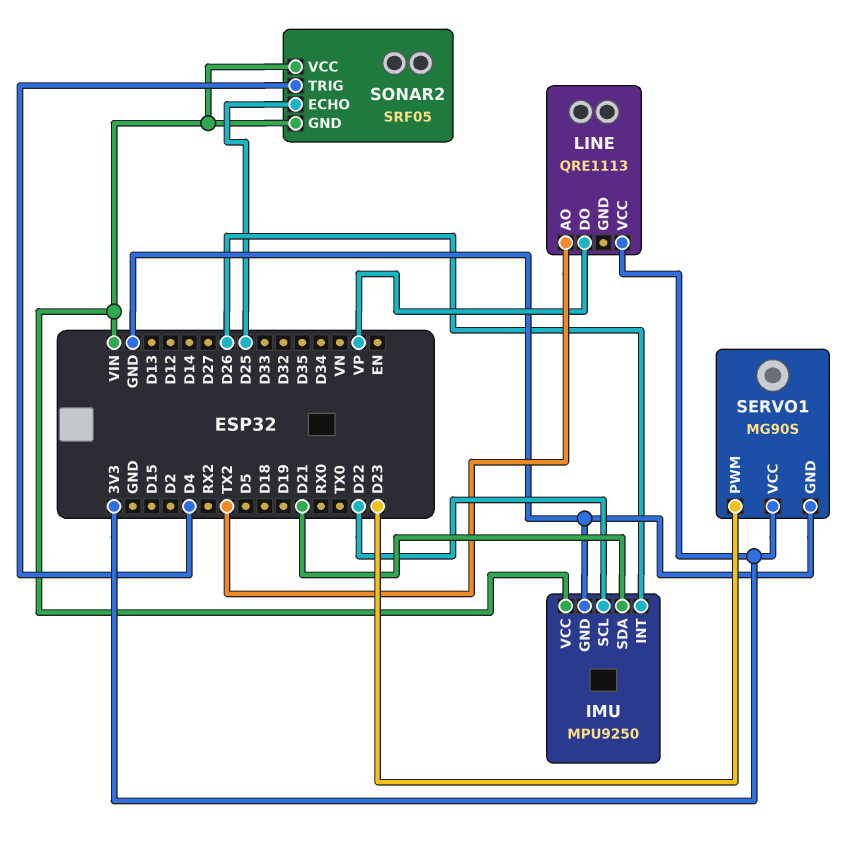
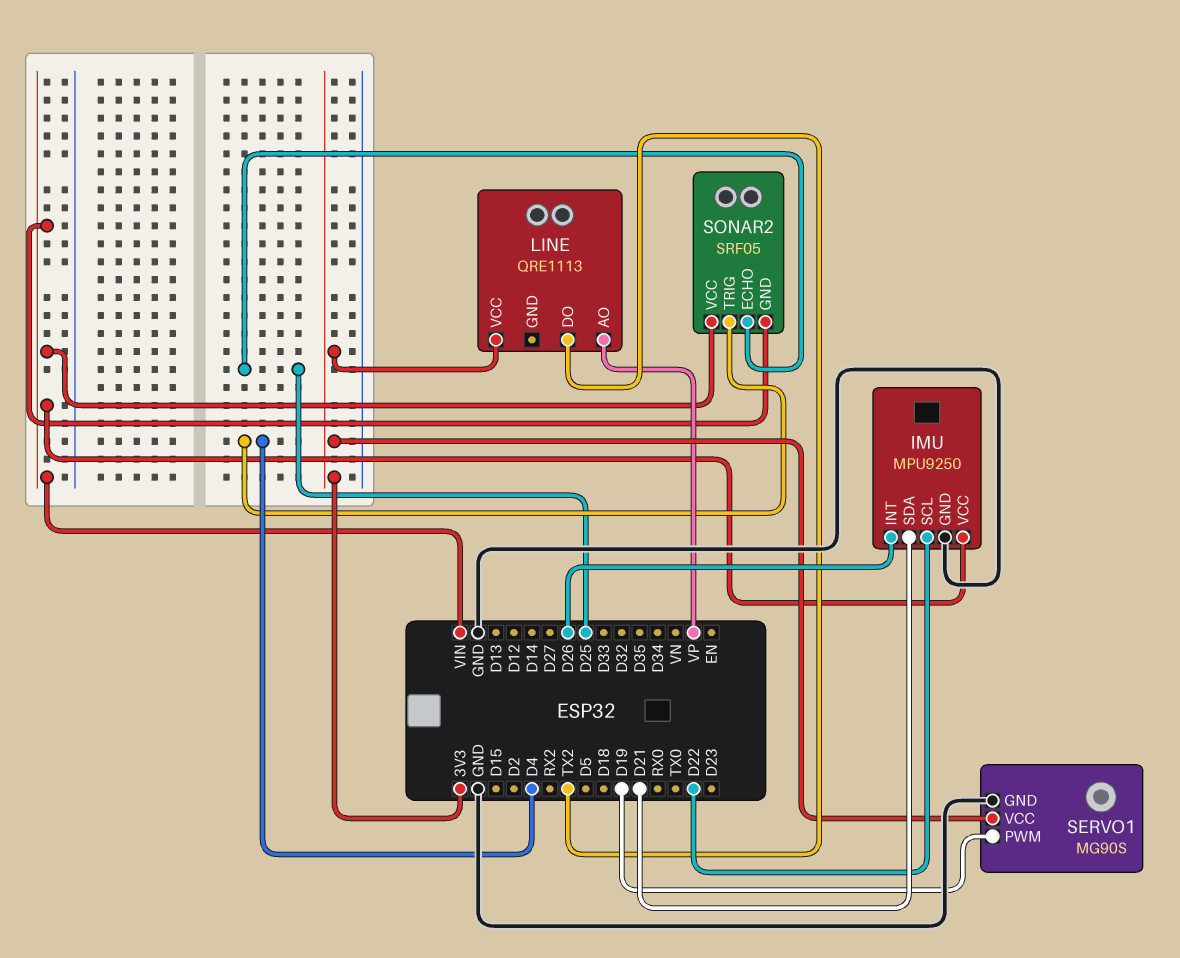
LINE pin AO: TX2 -> VP
LINE pin DO: VP -> TX2
SERVO1 pin PWM: D23 -> D19

